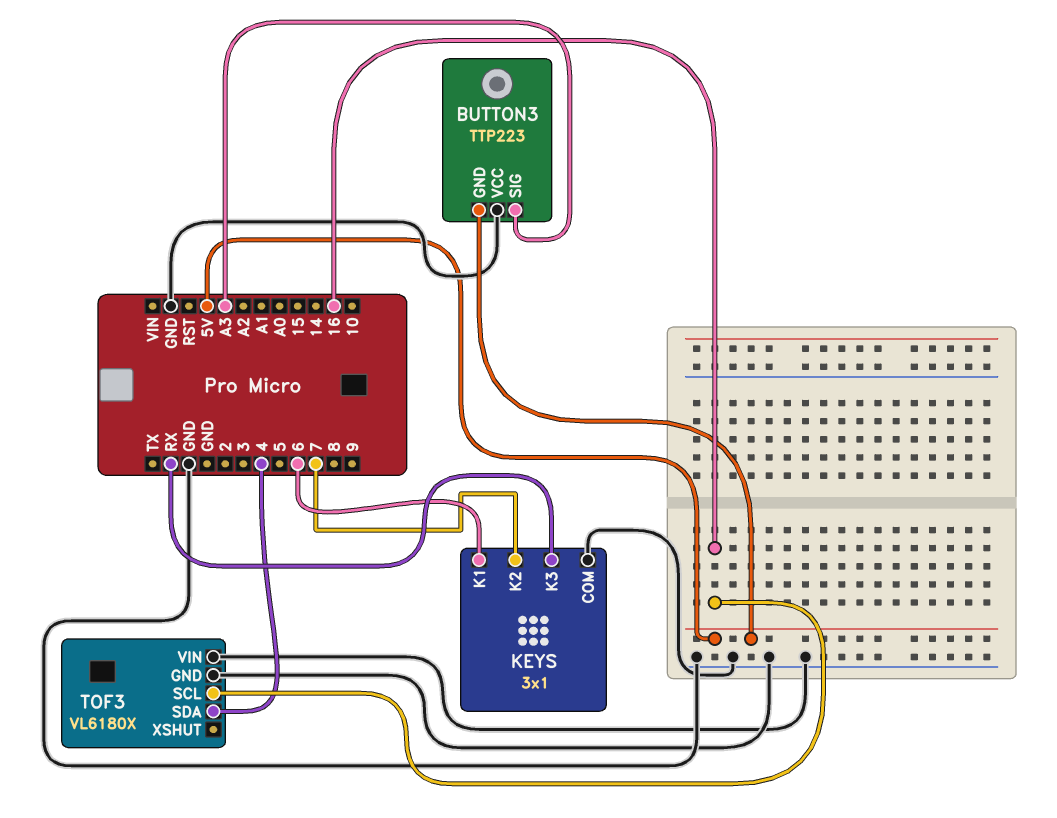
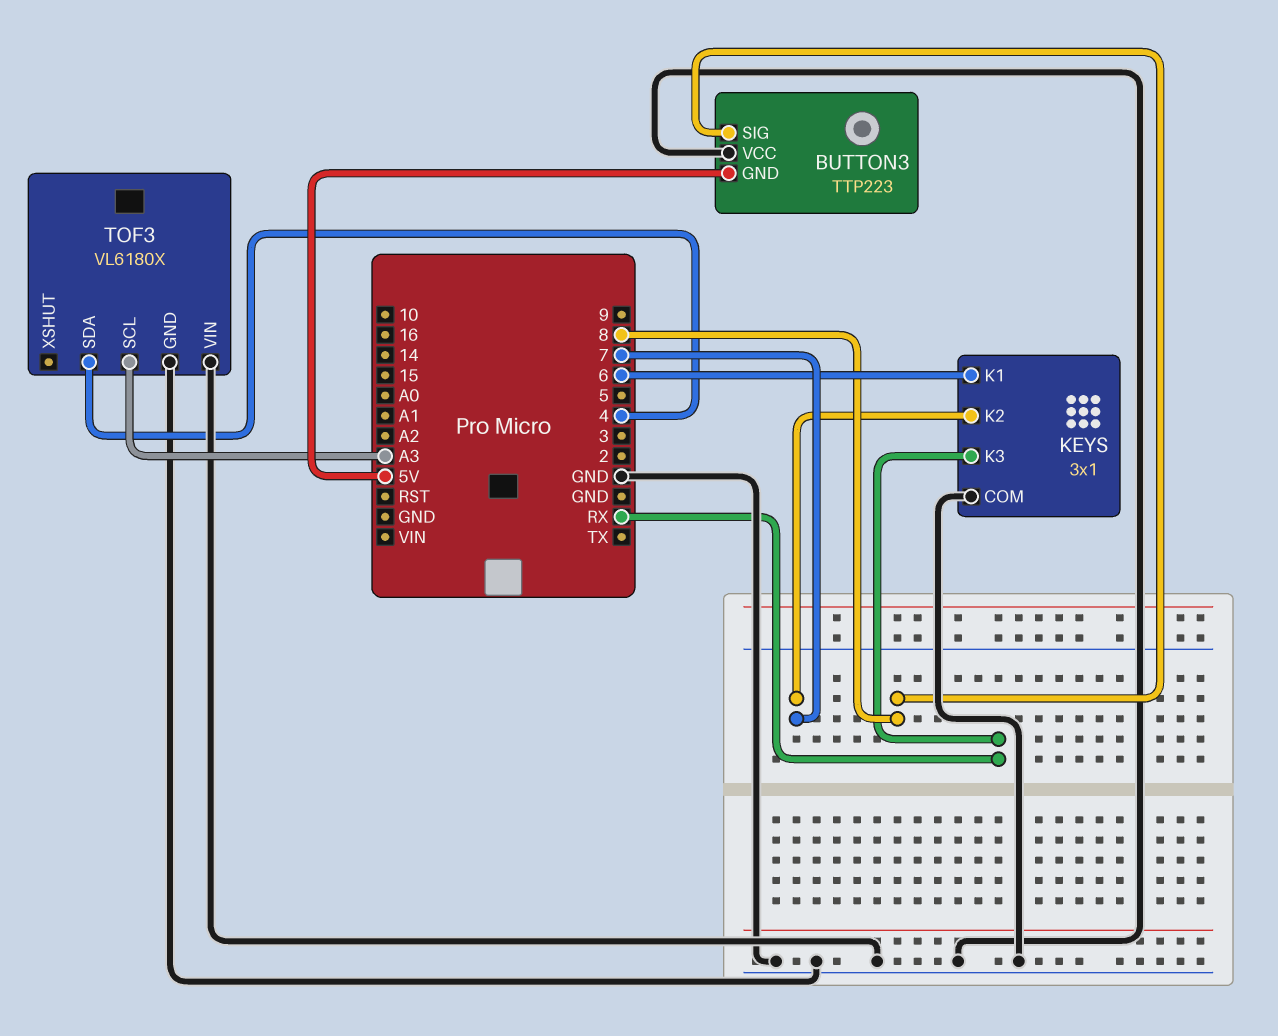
BUTTON3 pin SIG: A3 -> 8
TOF3 pin SCL: 16 -> A3

